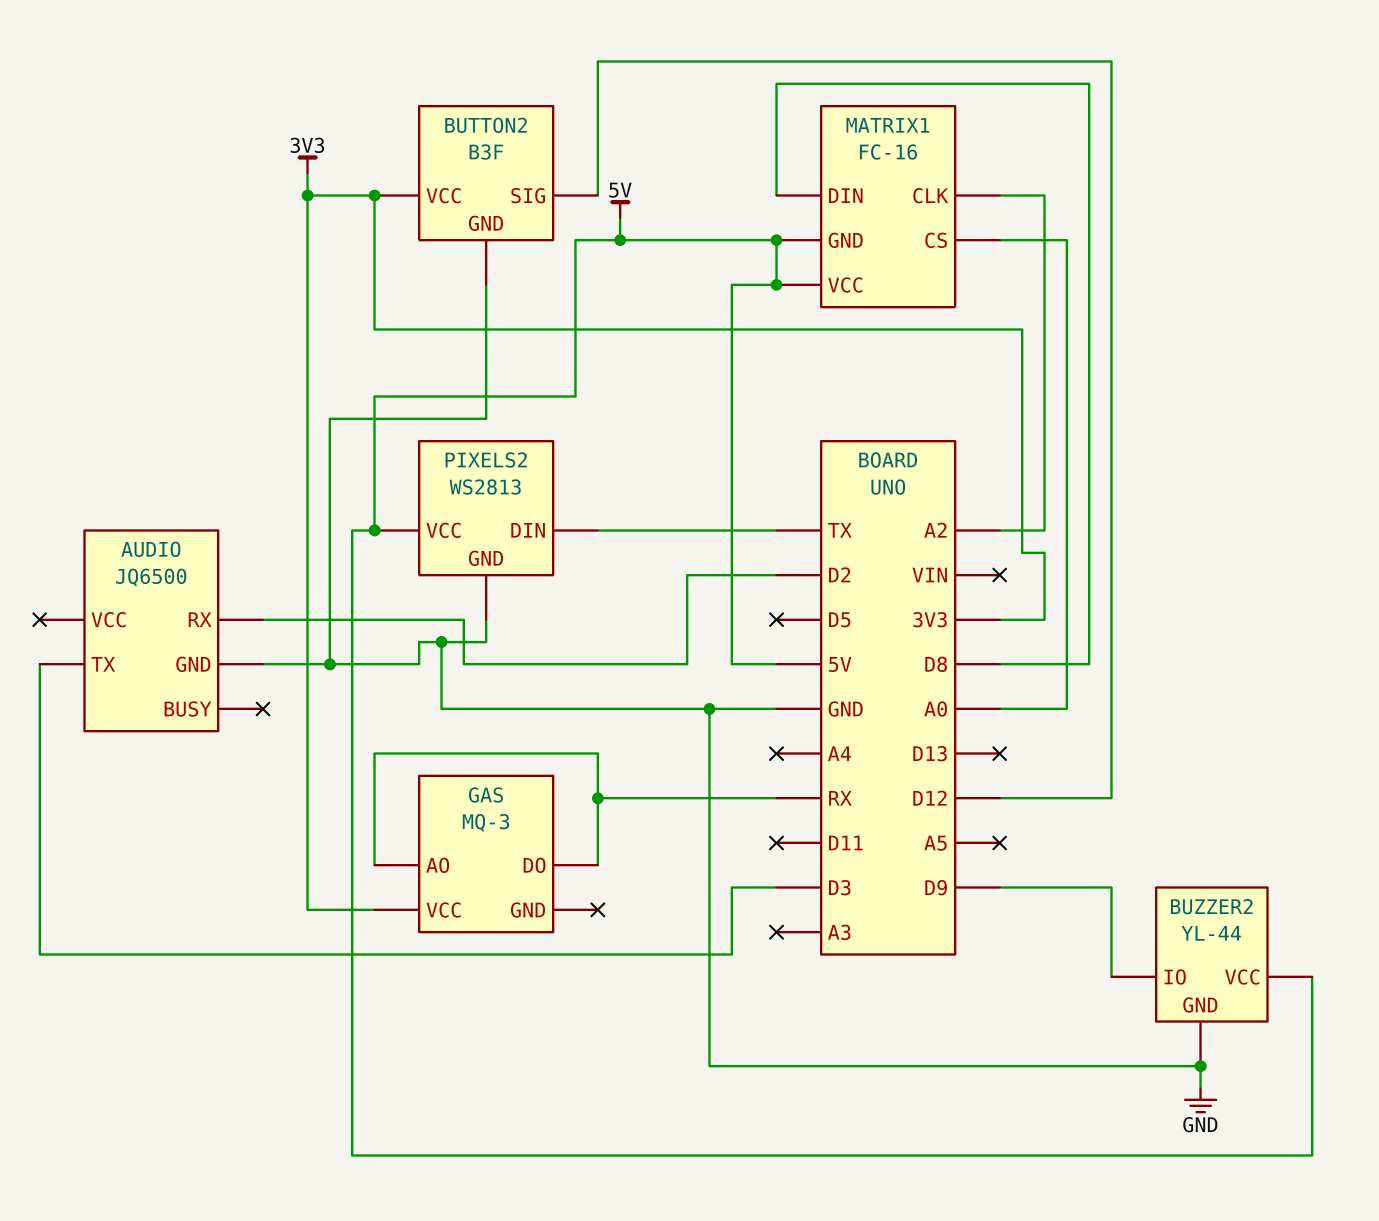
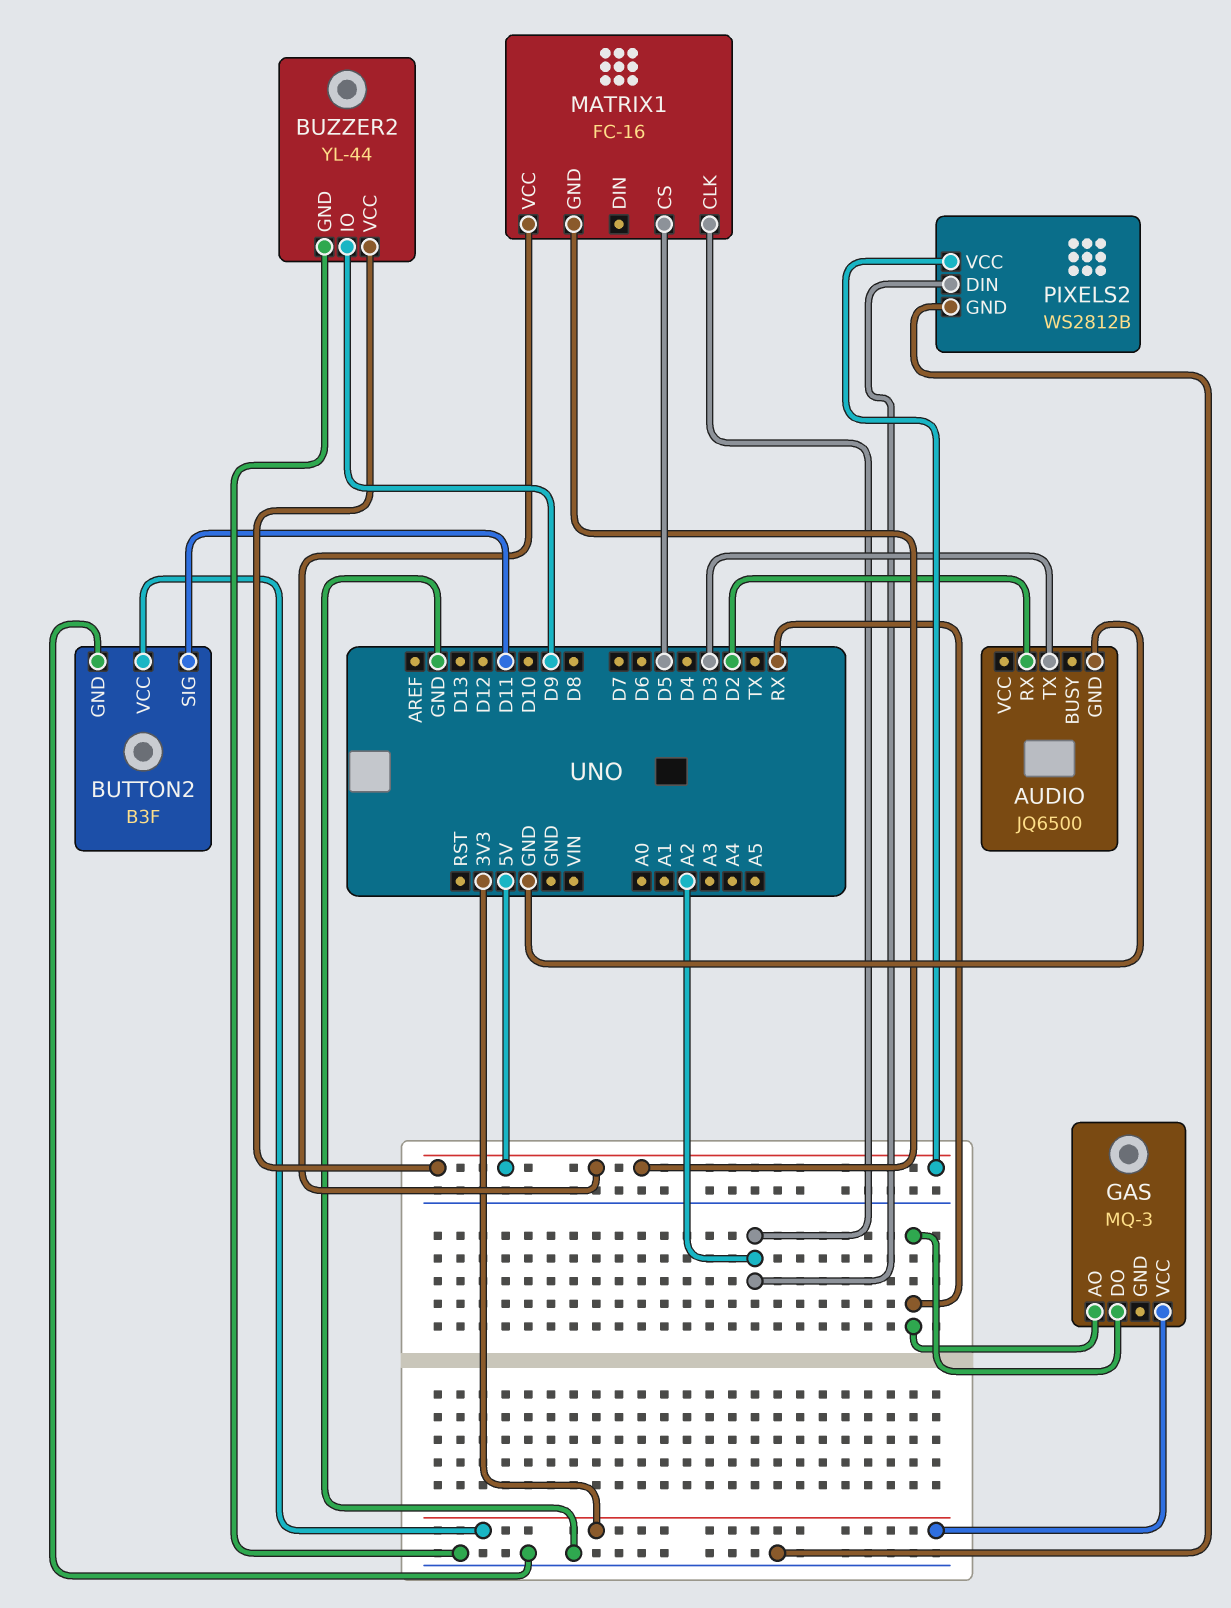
BUTTON2 pin SIG: D12 -> D11
MATRIX1 pin CS: A0 -> D5
MATRIX1 pin DIN: D8 -> none
PIXELS2: WS2813 -> WS2812B
PIXELS2 pin DIN: TX -> A2

